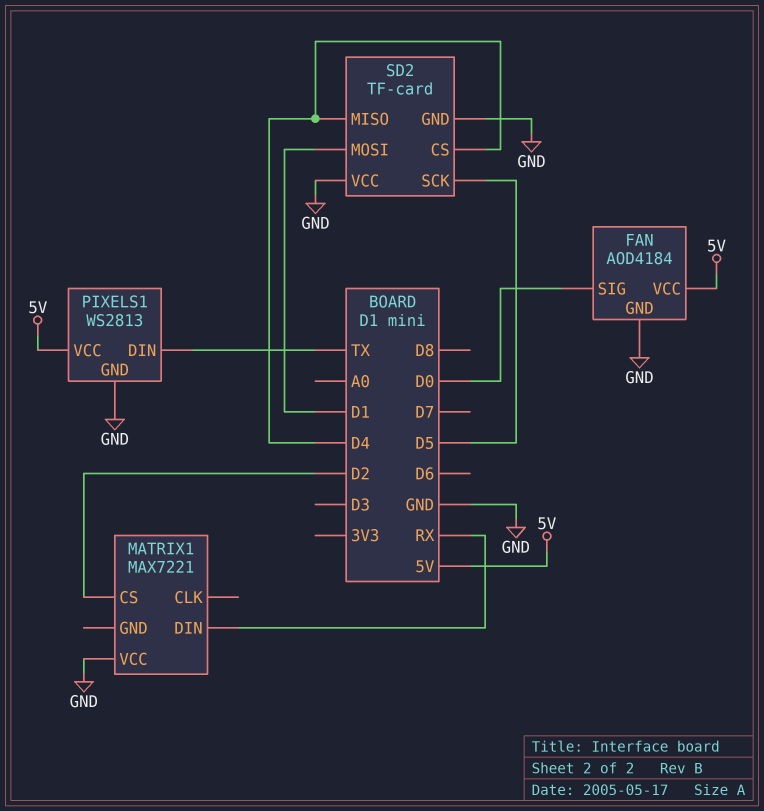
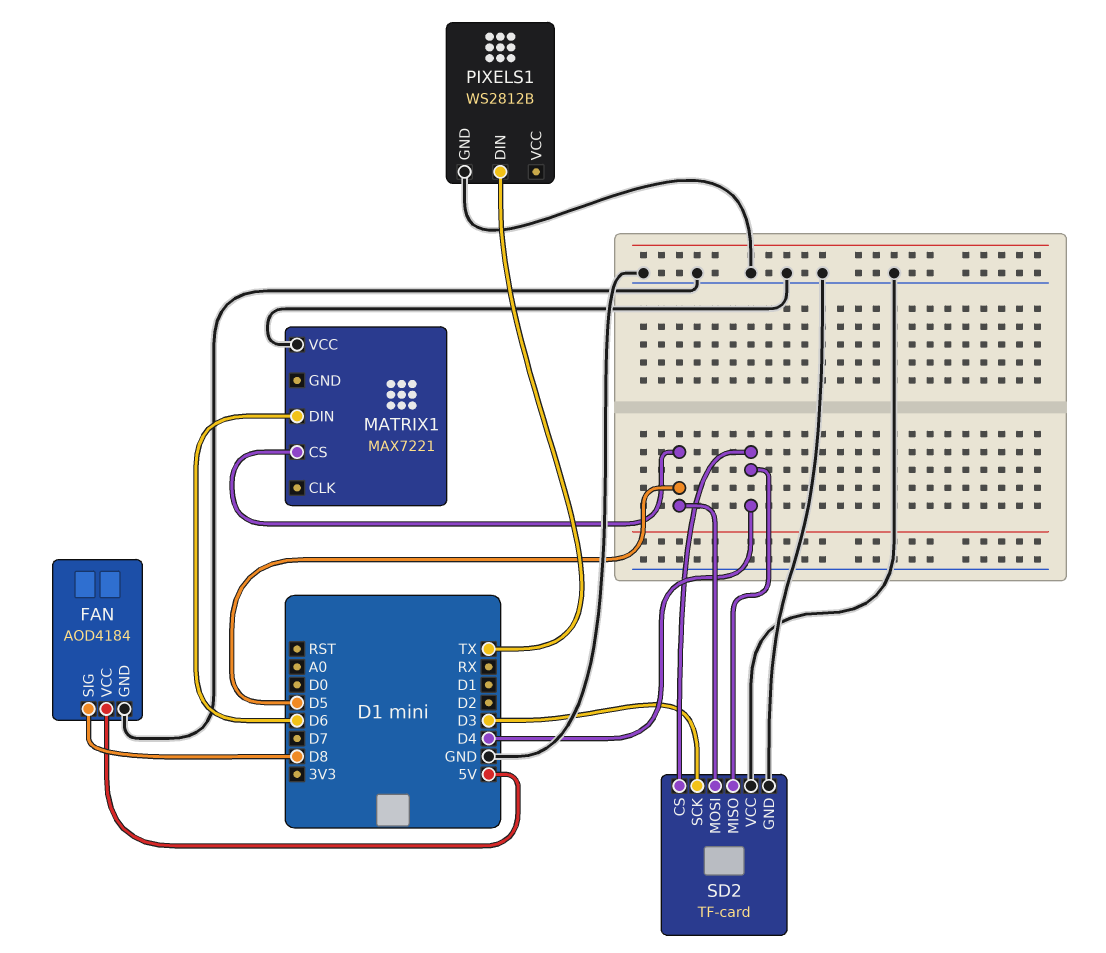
FAN pin SIG: D0 -> D8
MATRIX1 pin CS: D2 -> D5
MATRIX1 pin DIN: RX -> D6
PIXELS1: WS2813 -> WS2812B
PIXELS1 pin VCC: 5V -> none
SD2 pin MOSI: D1 -> D5
SD2 pin SCK: D5 -> D3

